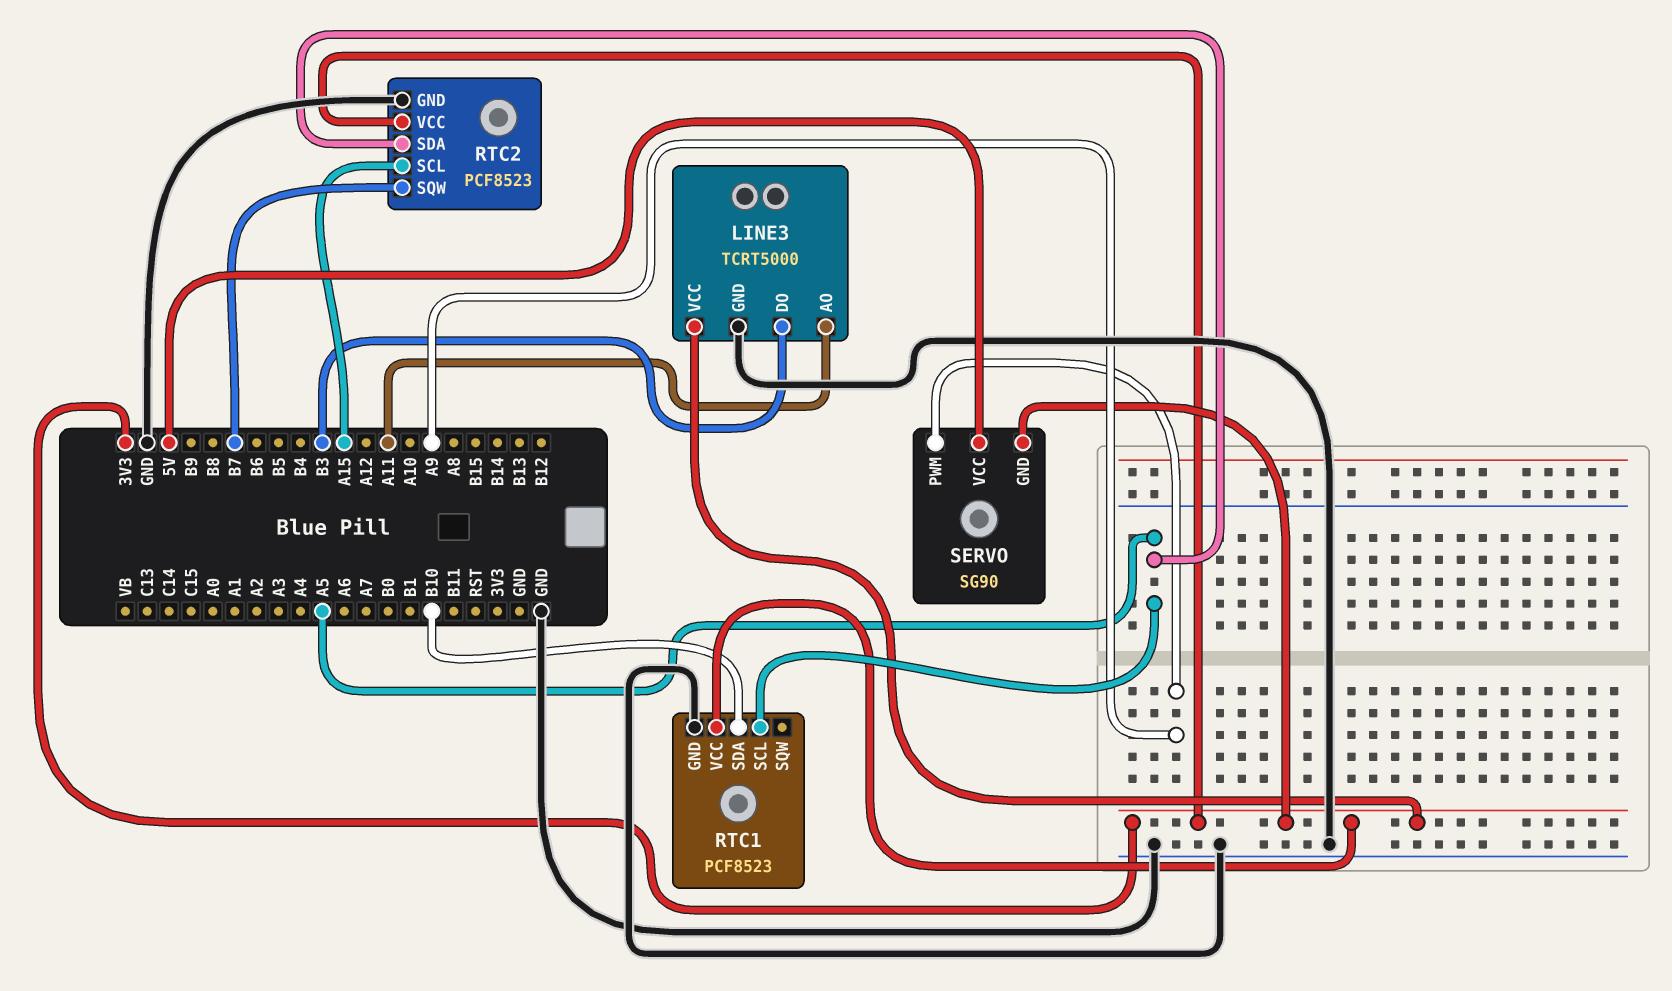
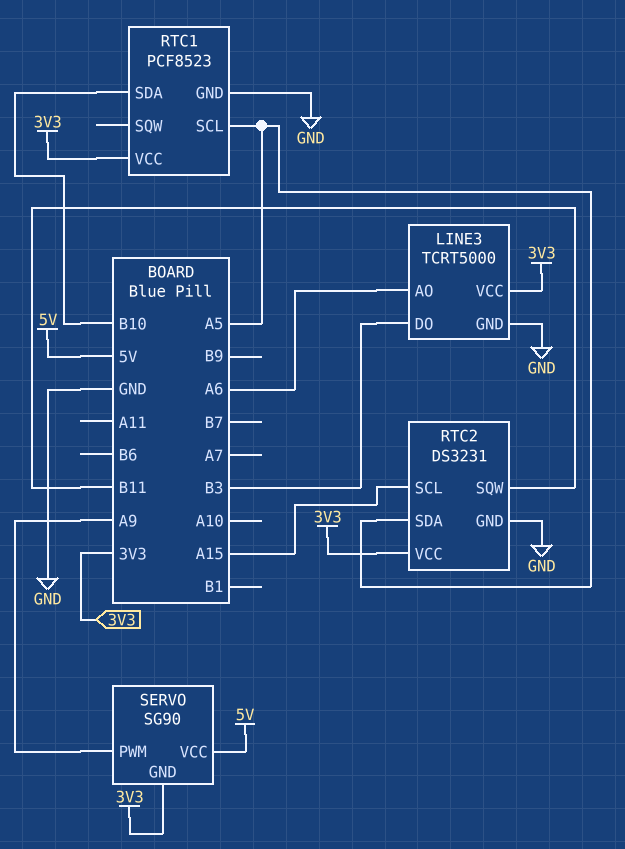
LINE3 pin AO: A11 -> A6
RTC2: PCF8523 -> DS3231
RTC2 pin SQW: B7 -> B11

